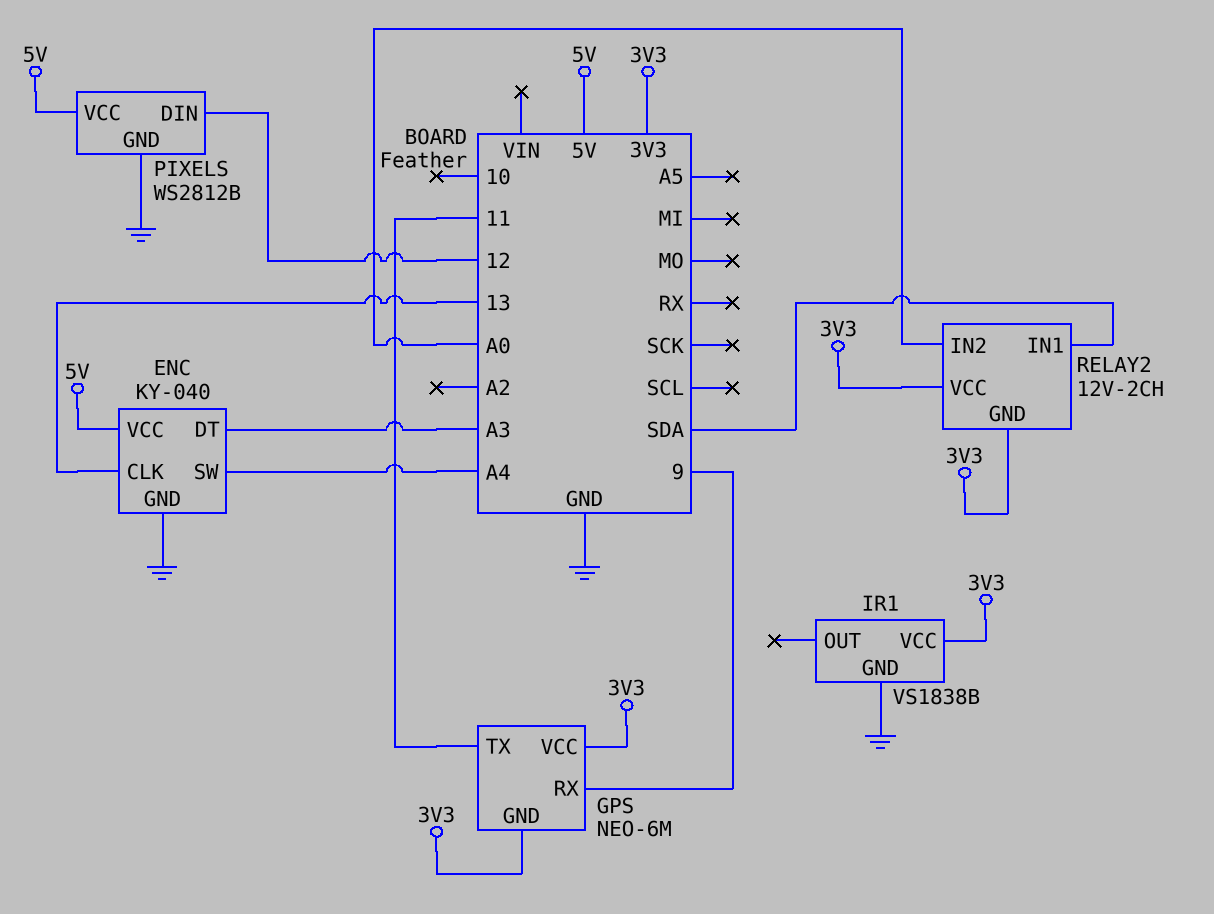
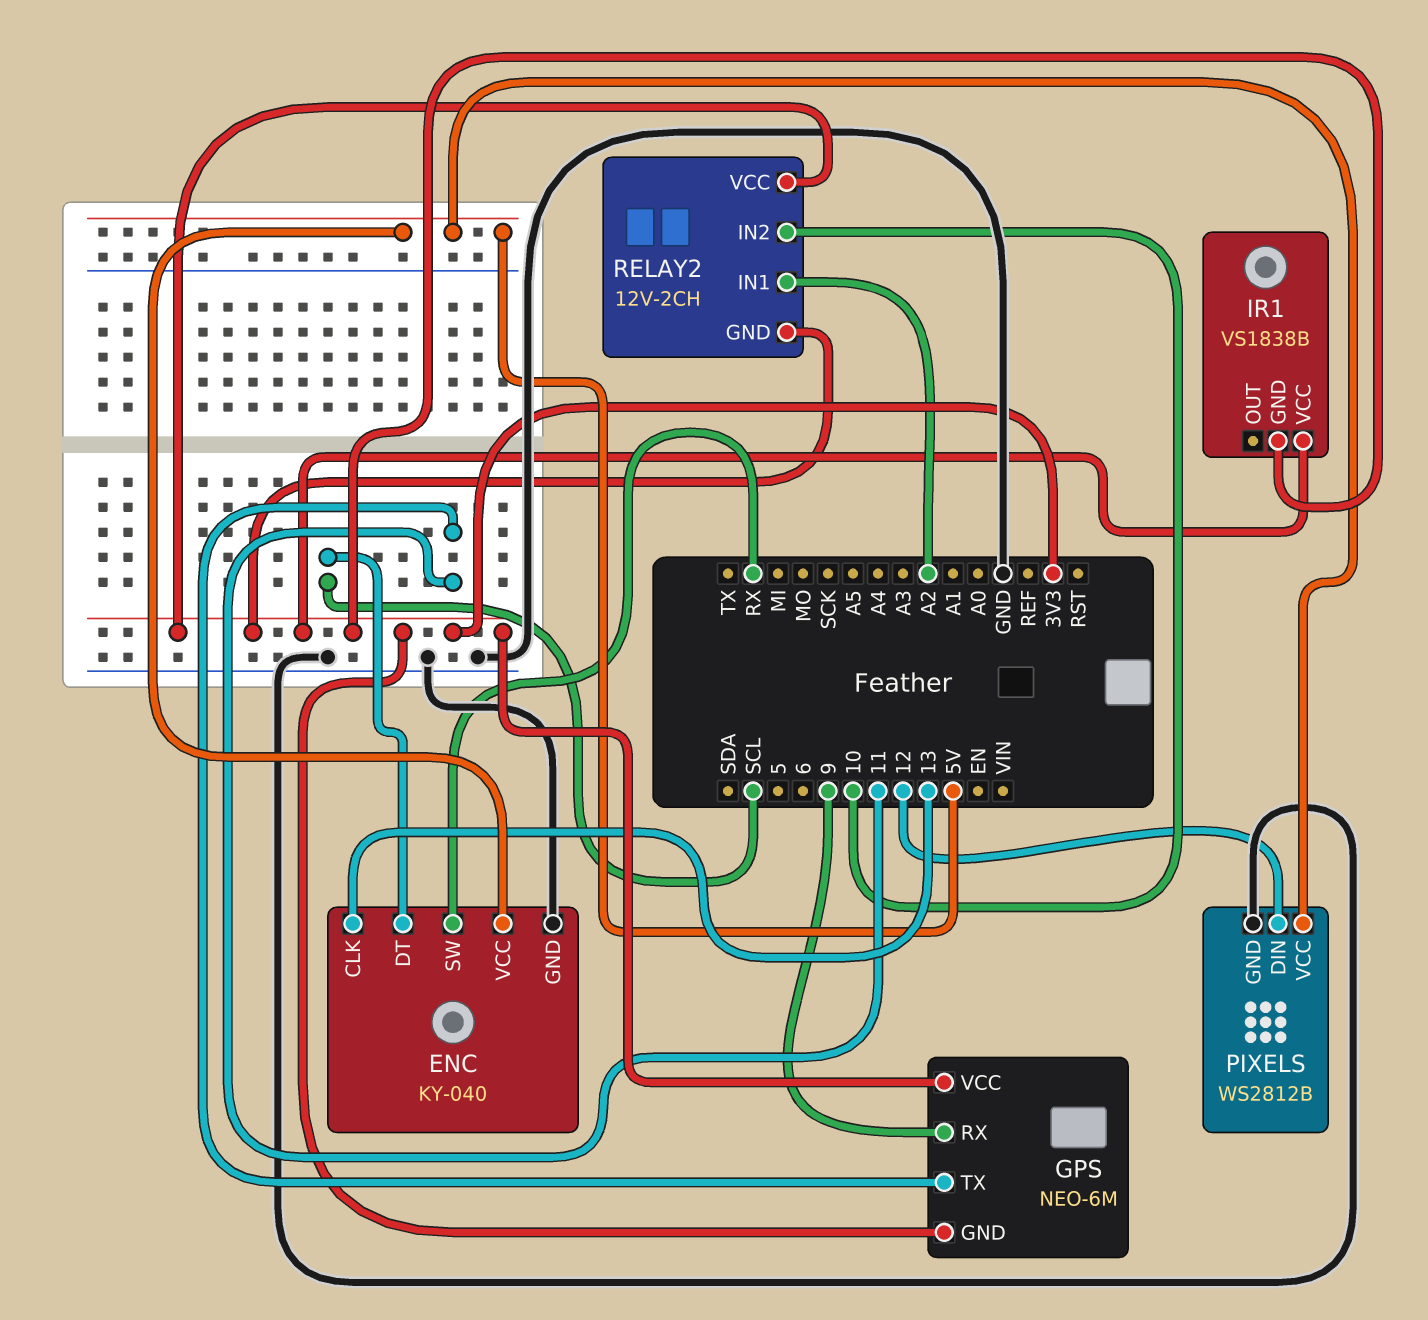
ENC pin DT: A3 -> SCL
ENC pin SW: A4 -> RX
IR1 pin GND: GND -> 3V3
RELAY2 pin IN1: SDA -> A2
RELAY2 pin IN2: A0 -> 10

